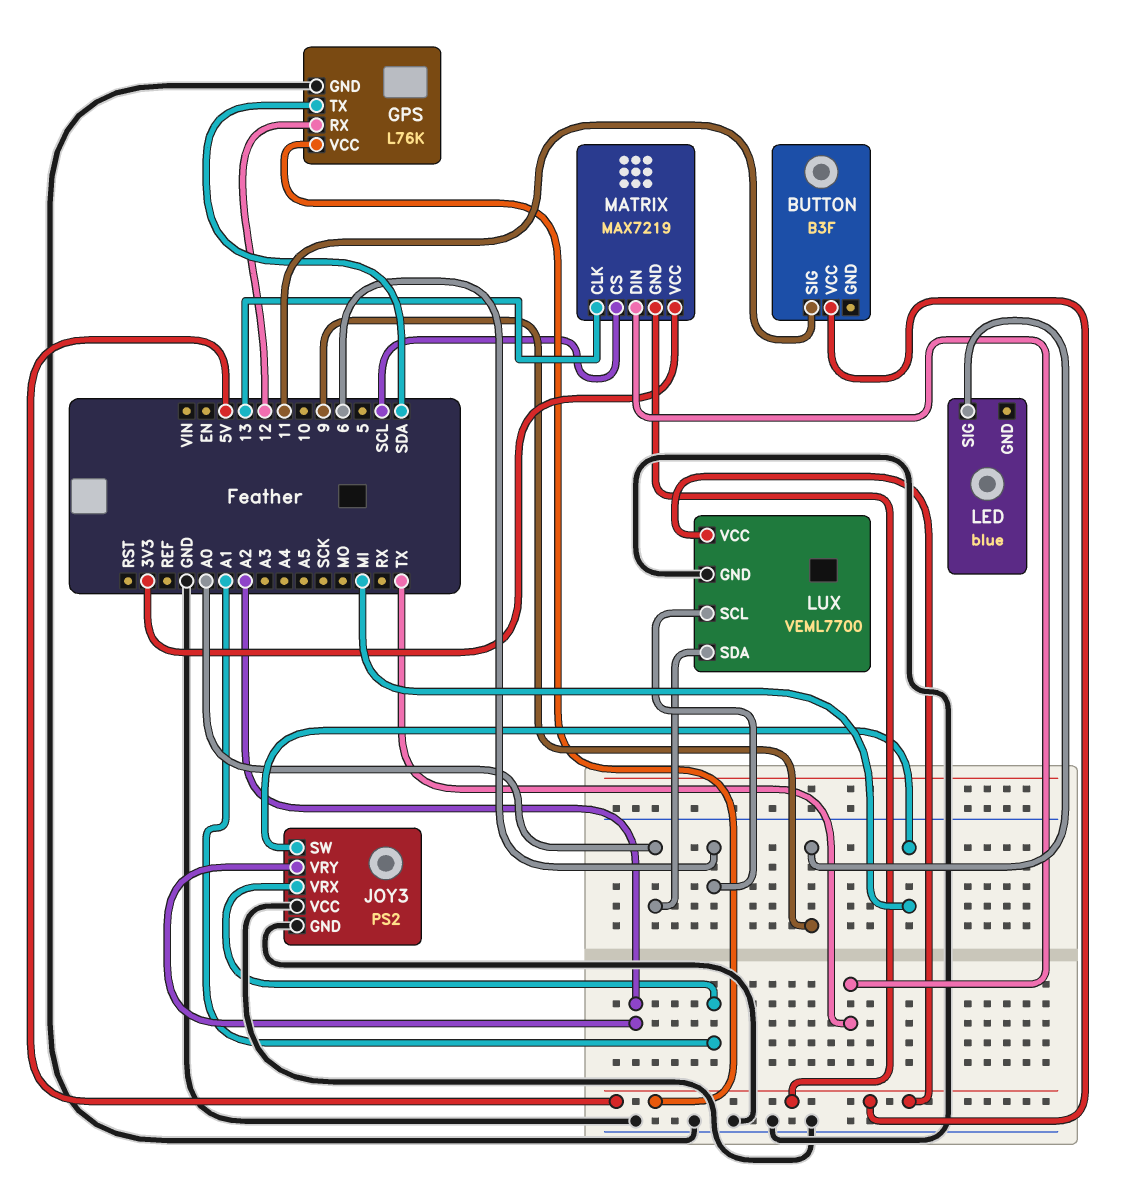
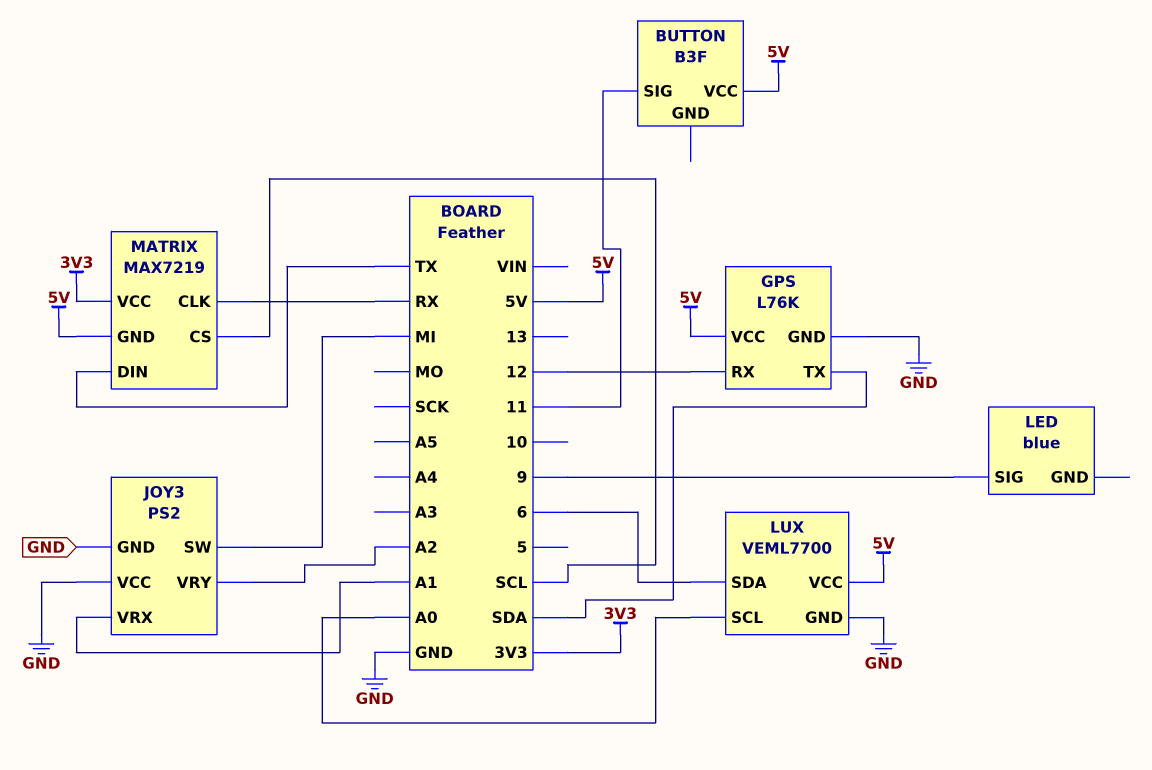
LUX pin SCL: 6 -> A0
LUX pin SDA: A0 -> 6
MATRIX pin CLK: 13 -> RX

